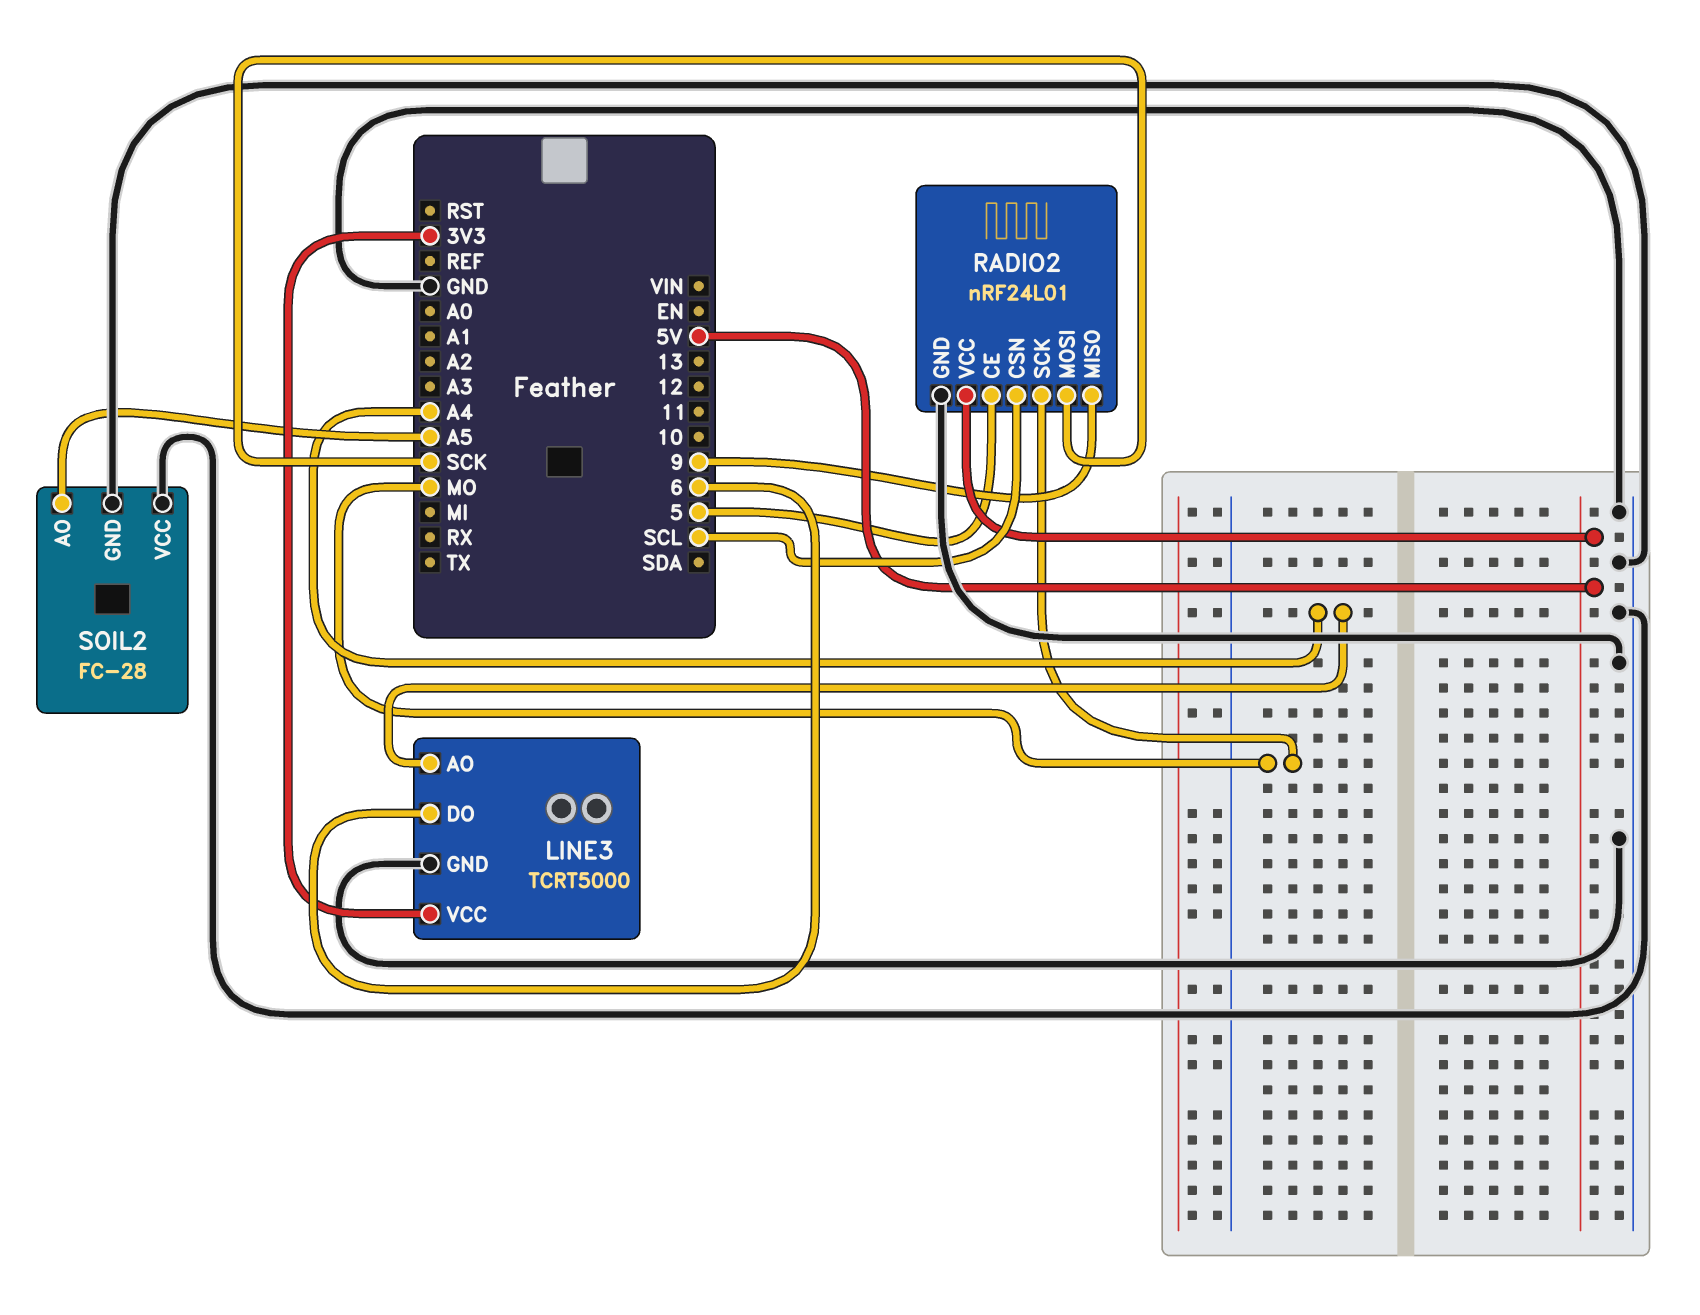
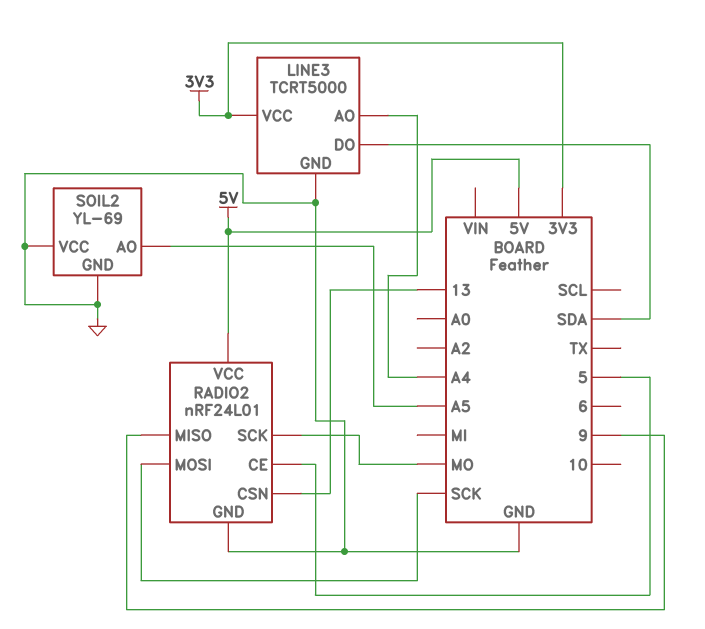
LINE3 pin DO: 6 -> SDA
RADIO2 pin CSN: SCL -> 13
SOIL2: FC-28 -> YL-69

